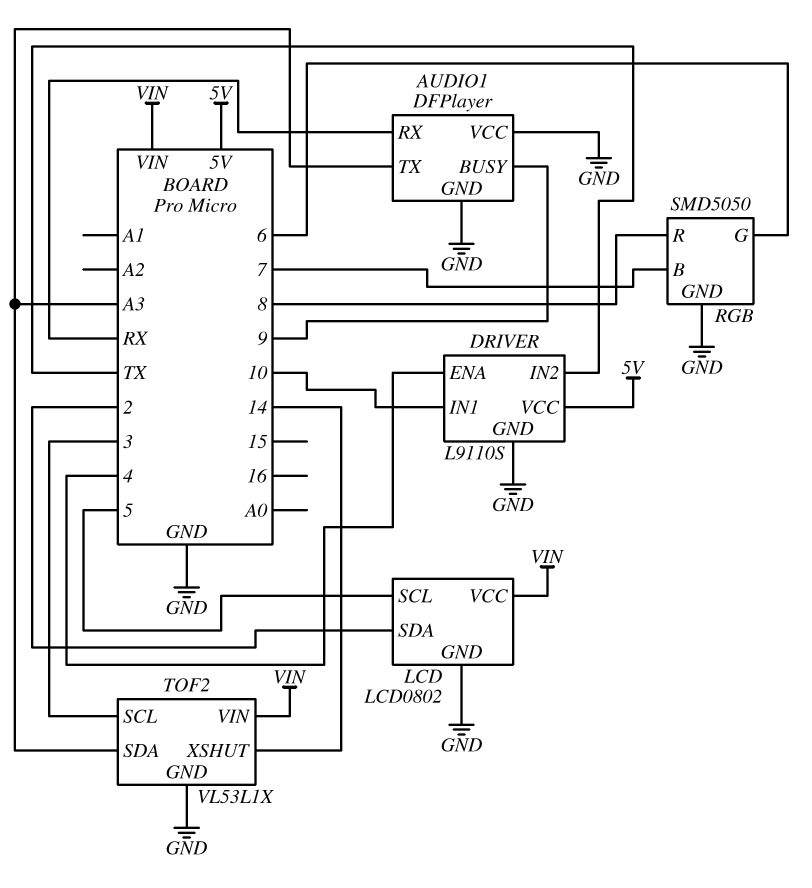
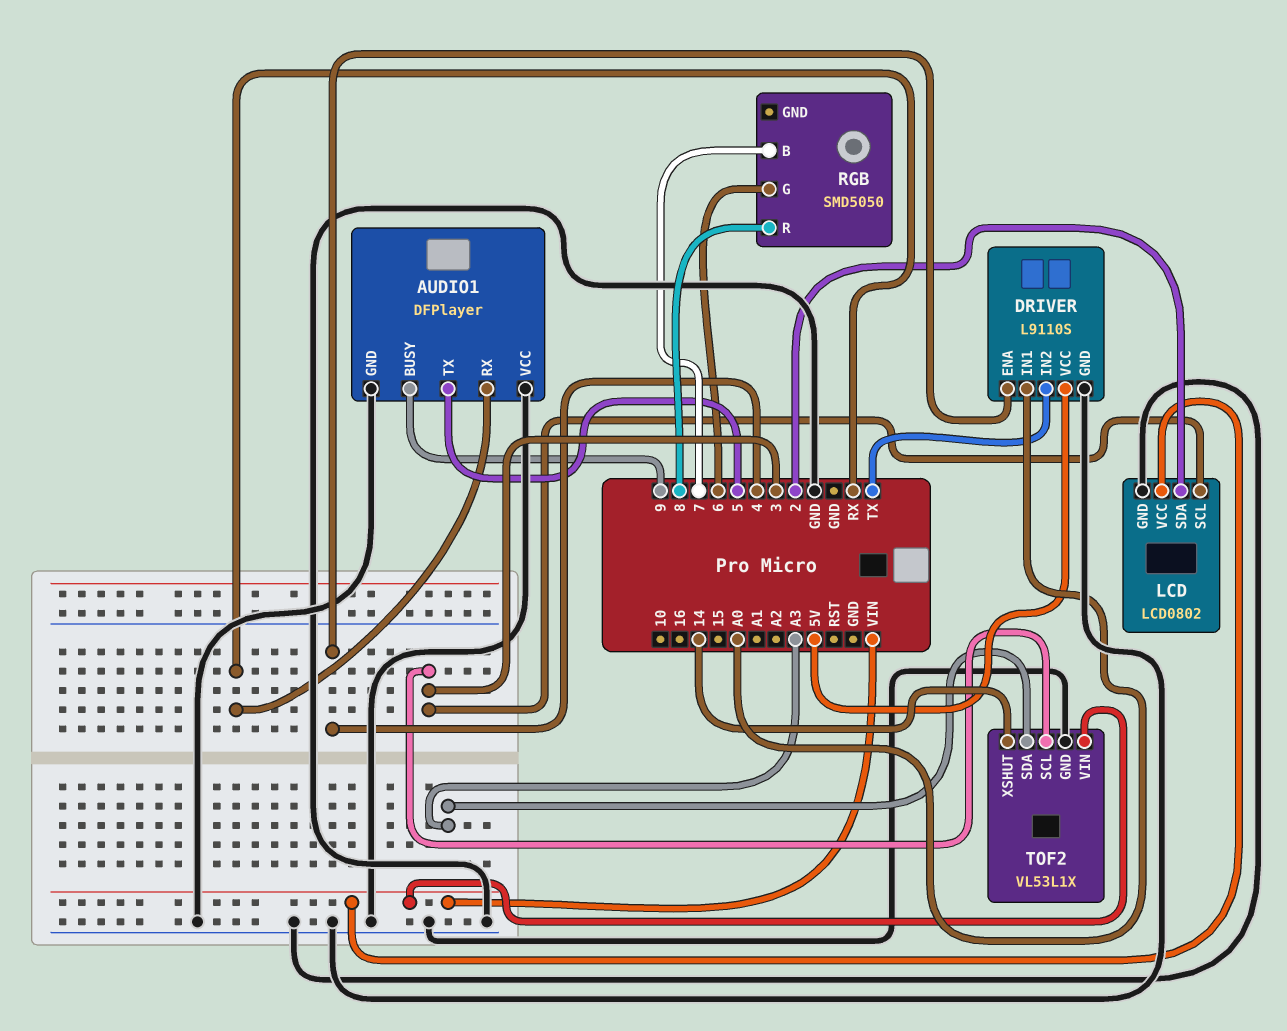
AUDIO1 pin TX: A3 -> 5
DRIVER pin IN1: 10 -> A0
LCD pin SCL: 5 -> 3
RGB pin GND: GND -> none

